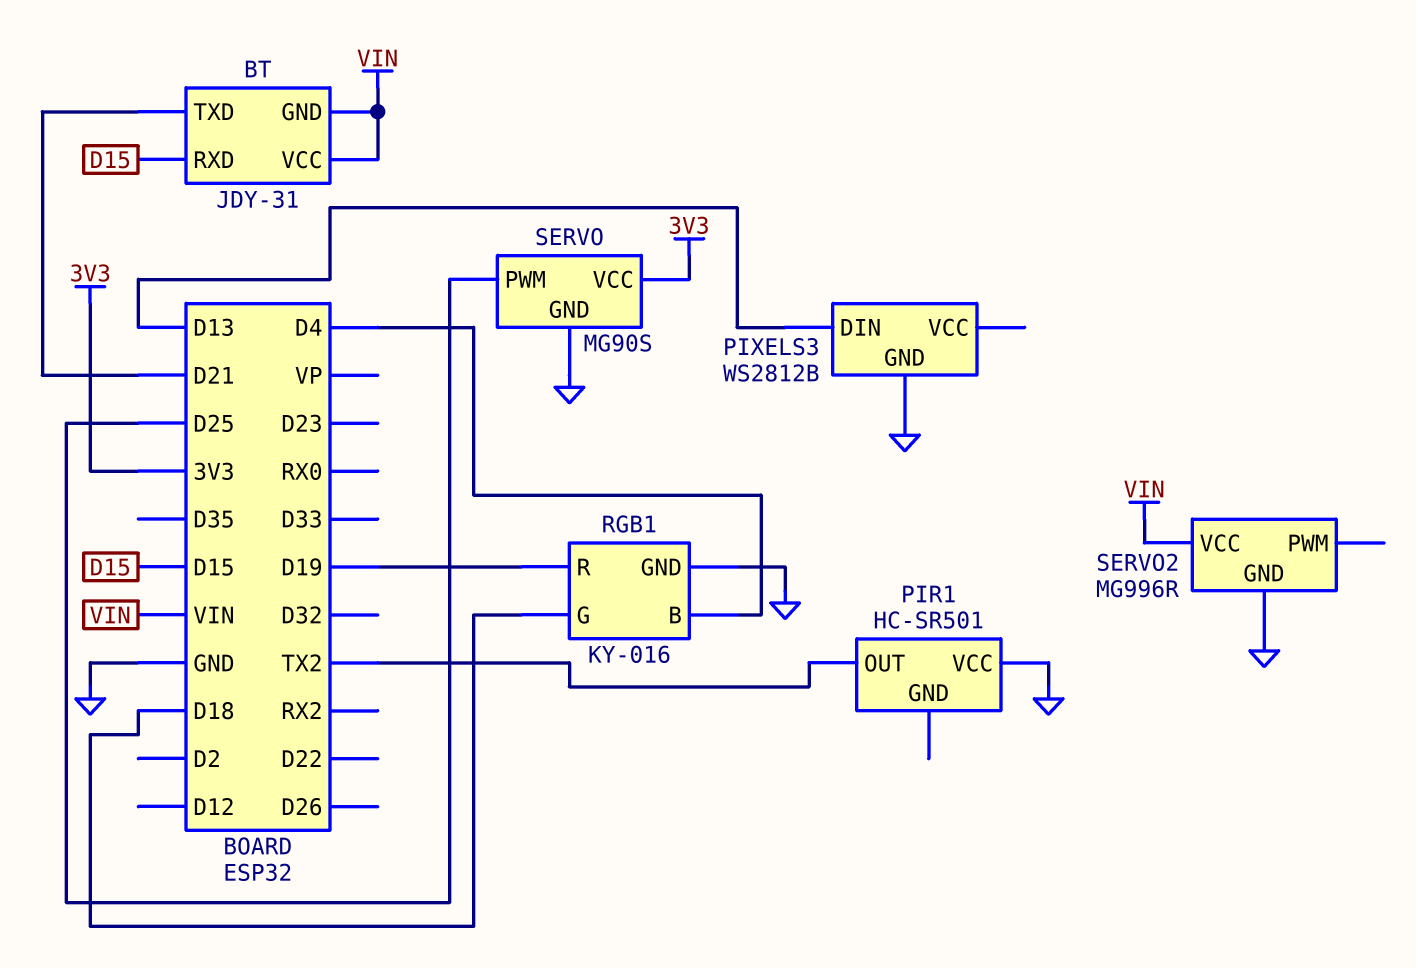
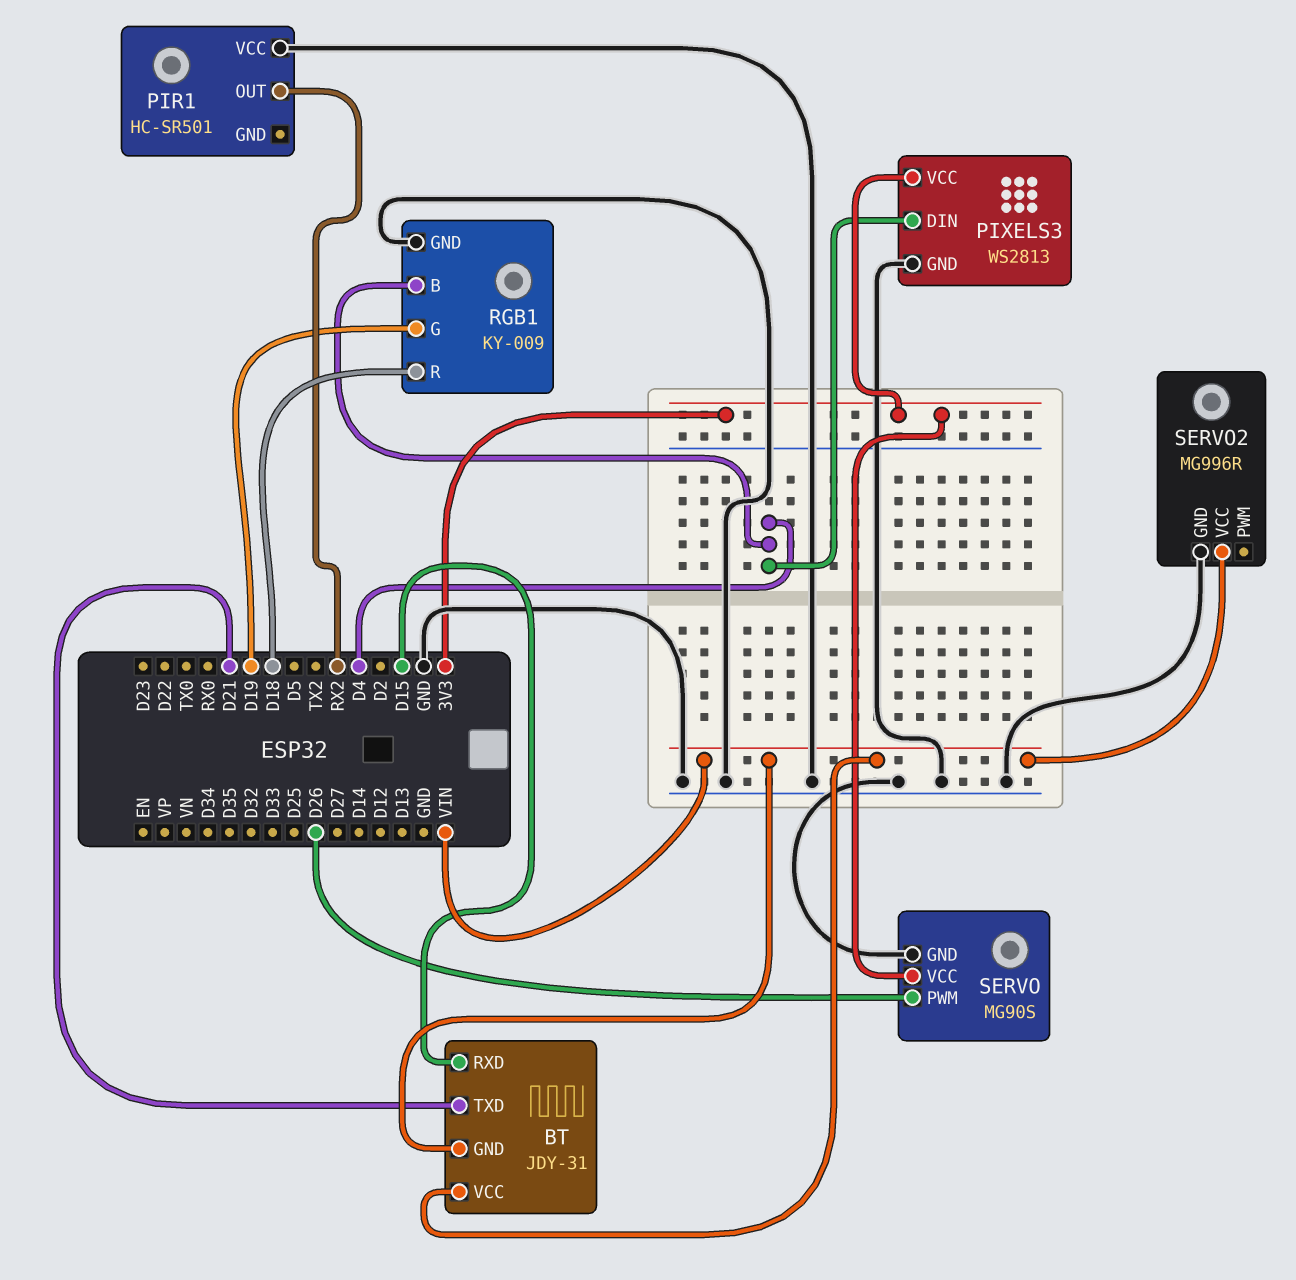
PIR1 pin OUT: TX2 -> RX2
PIXELS3: WS2812B -> WS2813
PIXELS3 pin DIN: D13 -> D4
PIXELS3 pin VCC: none -> 3V3
RGB1: KY-016 -> KY-009
RGB1 pin G: D18 -> D19
RGB1 pin R: D19 -> D18
SERVO pin PWM: D25 -> D26

